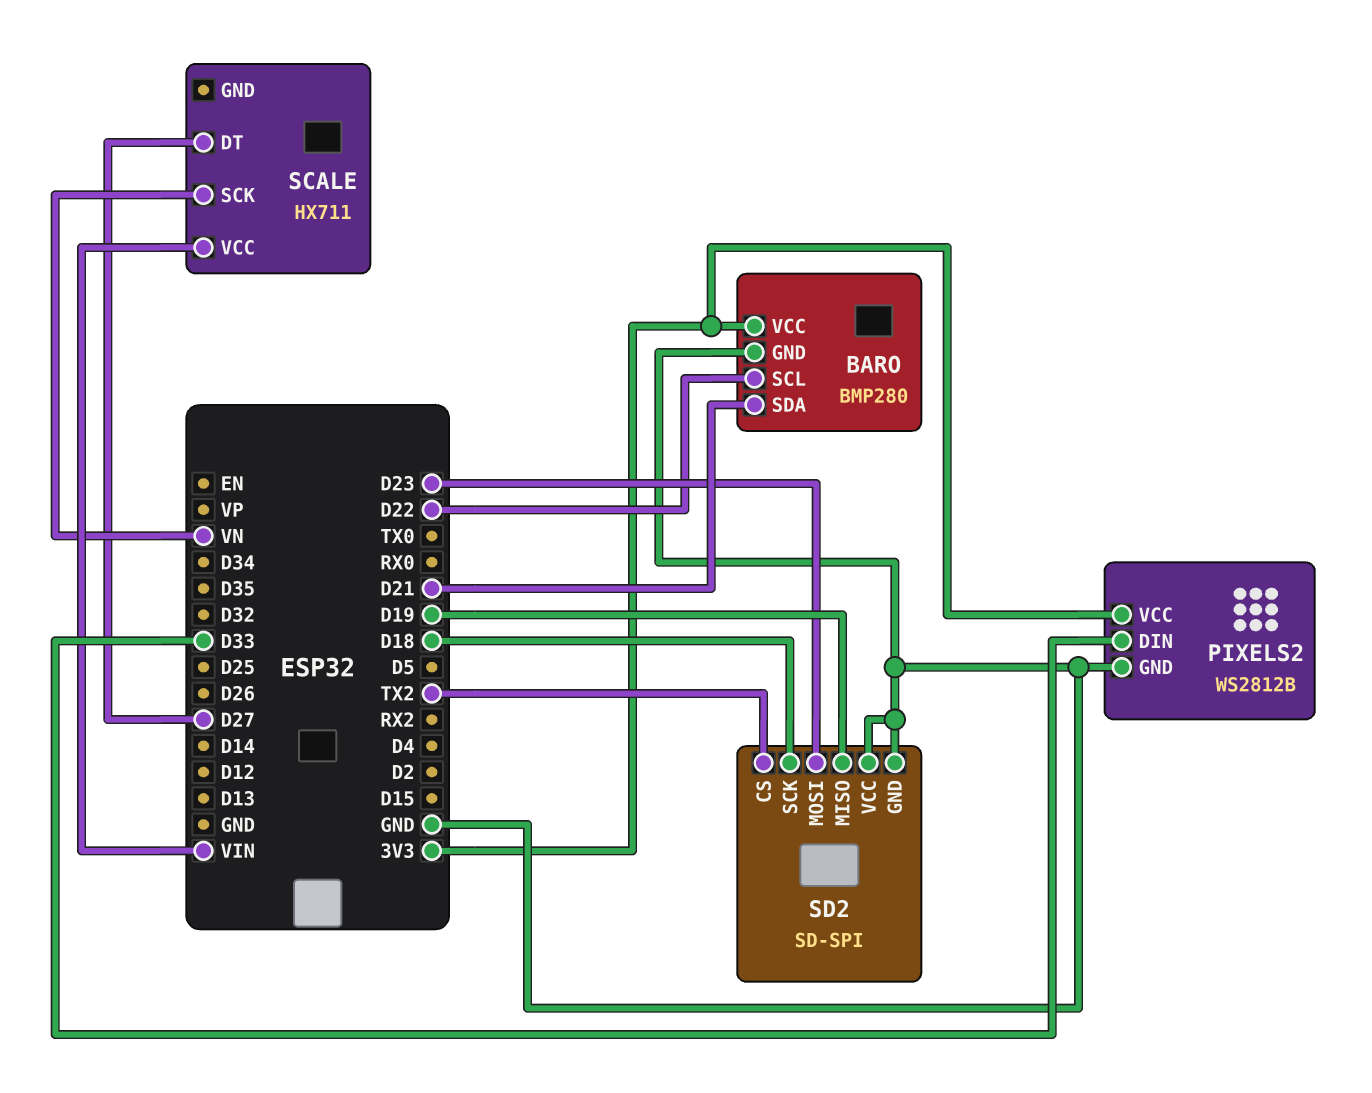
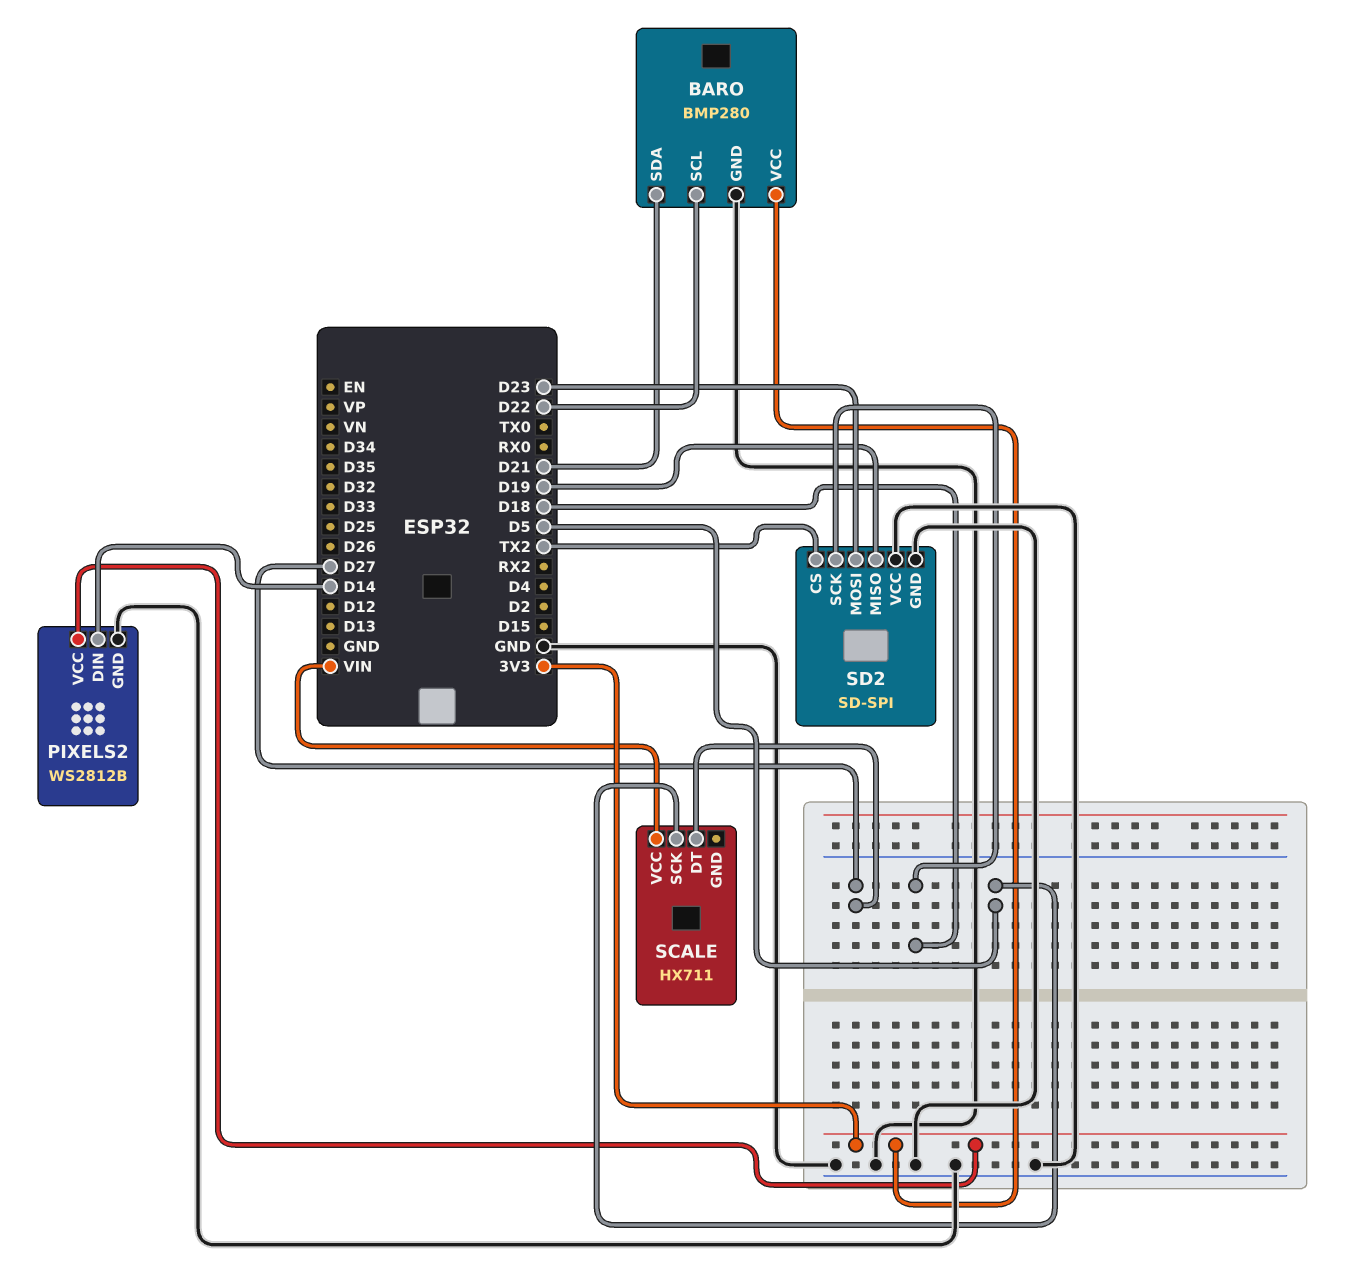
PIXELS2 pin DIN: D33 -> D14
SCALE pin SCK: VN -> D5

